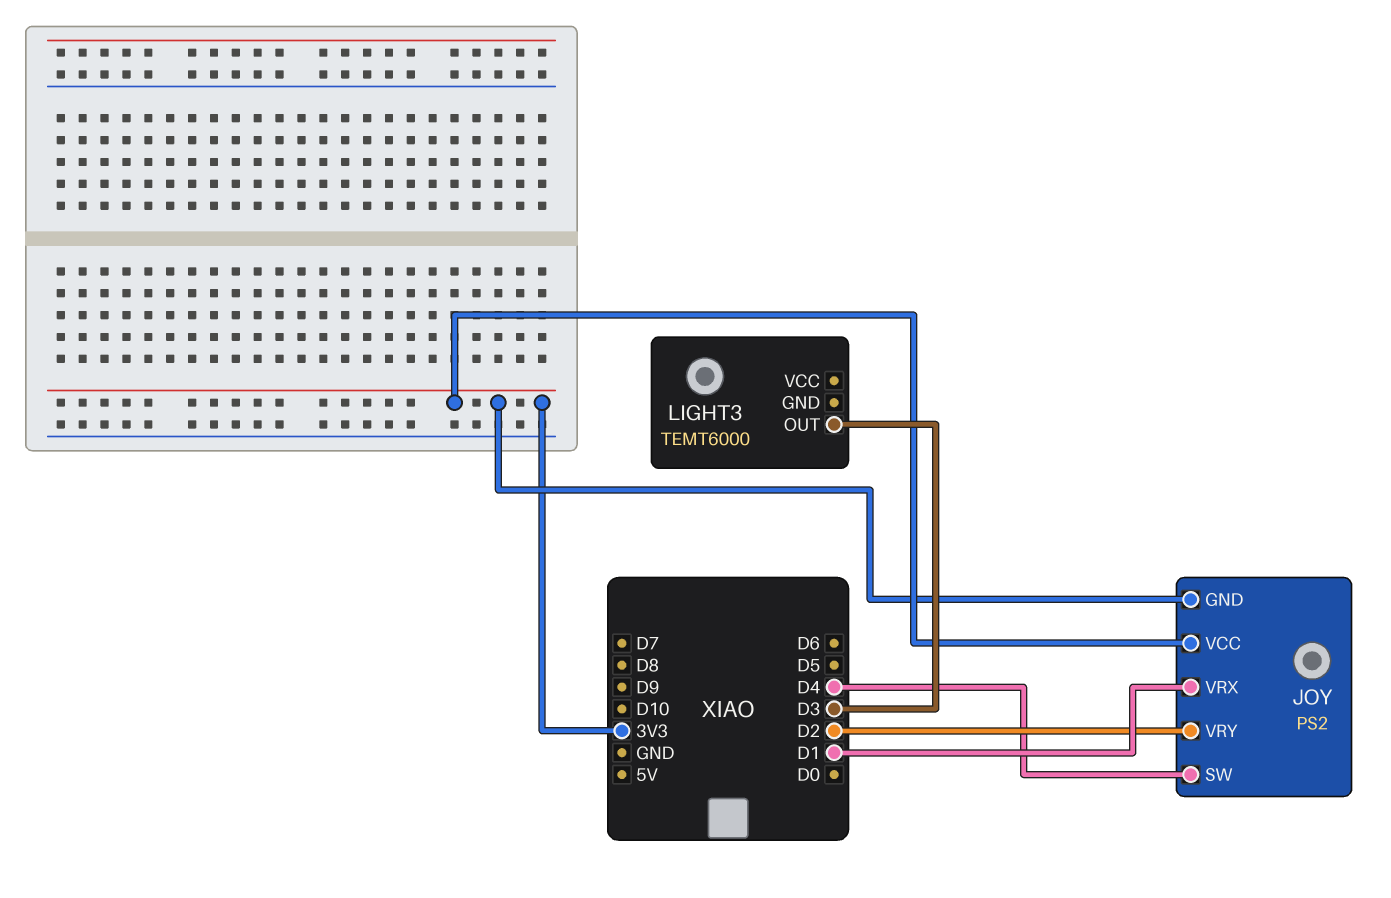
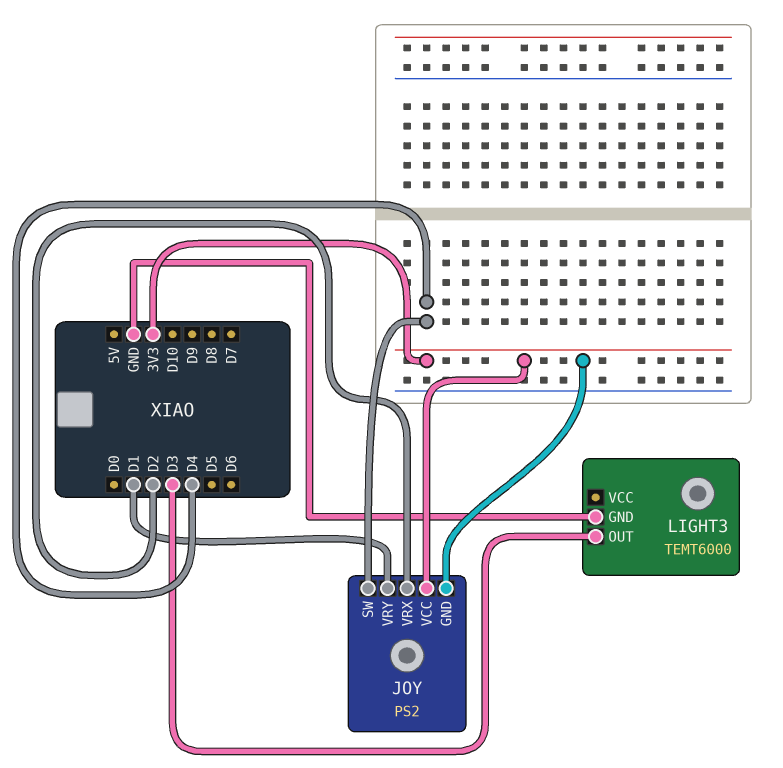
JOY pin VRX: D1 -> D2
JOY pin VRY: D2 -> D1
LIGHT3 pin GND: none -> GND

